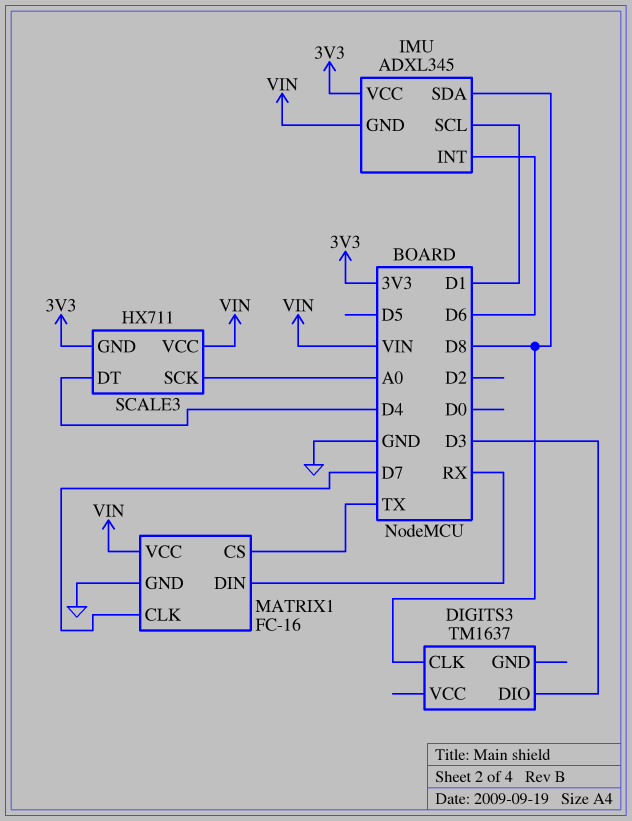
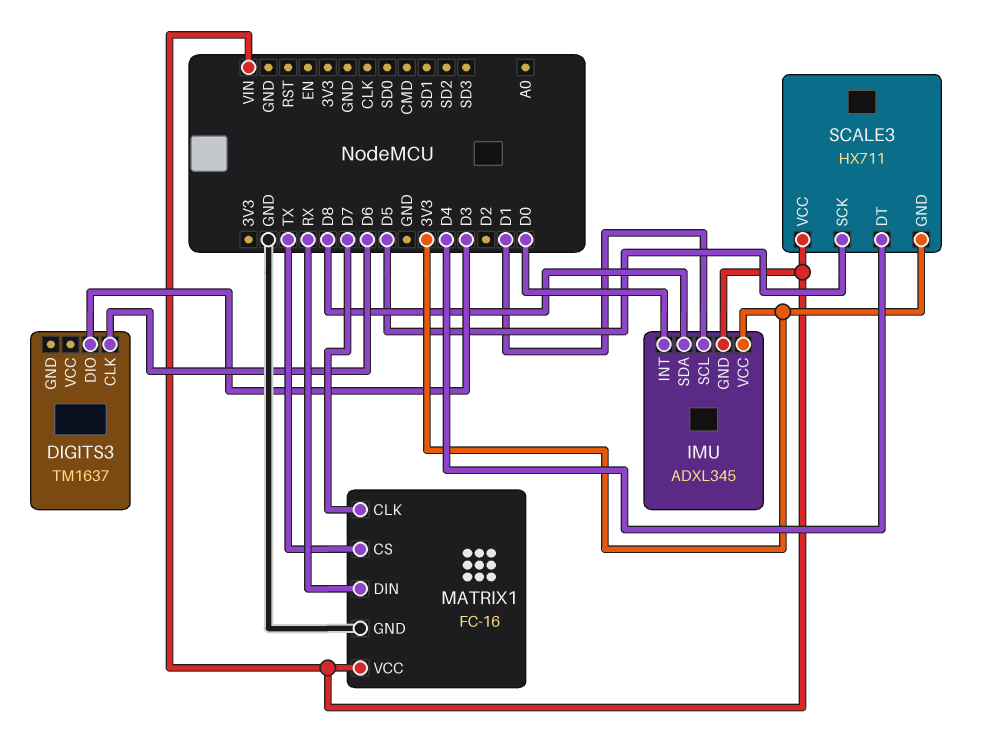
DIGITS3 pin CLK: D8 -> D6
IMU pin INT: D6 -> D0
SCALE3 pin SCK: A0 -> D5

